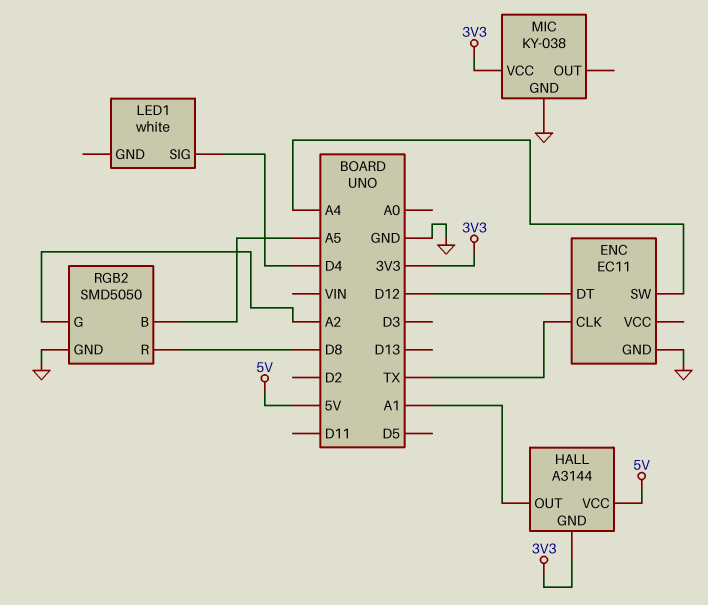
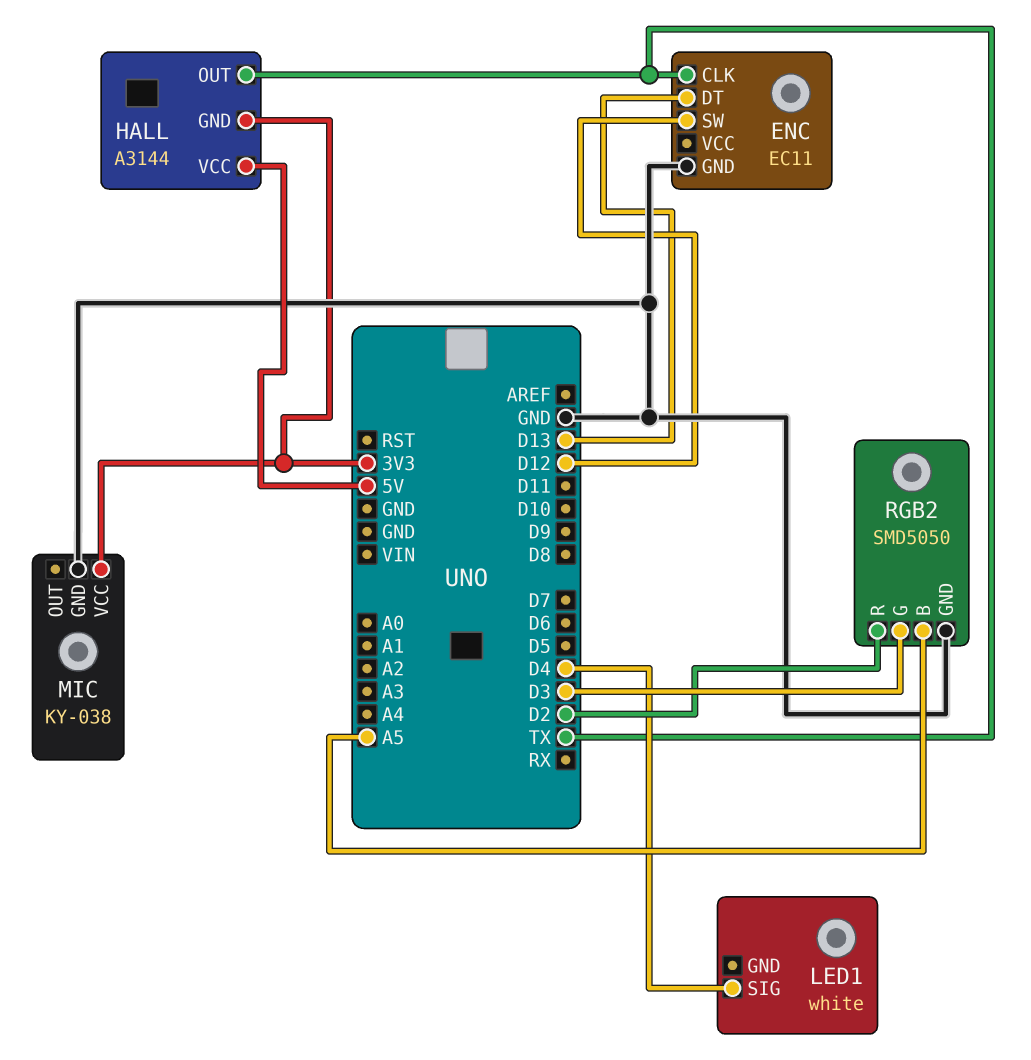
ENC pin DT: D12 -> D13
ENC pin SW: A4 -> D12
HALL pin OUT: A1 -> TX
RGB2 pin G: A2 -> D3
RGB2 pin R: D8 -> D2

